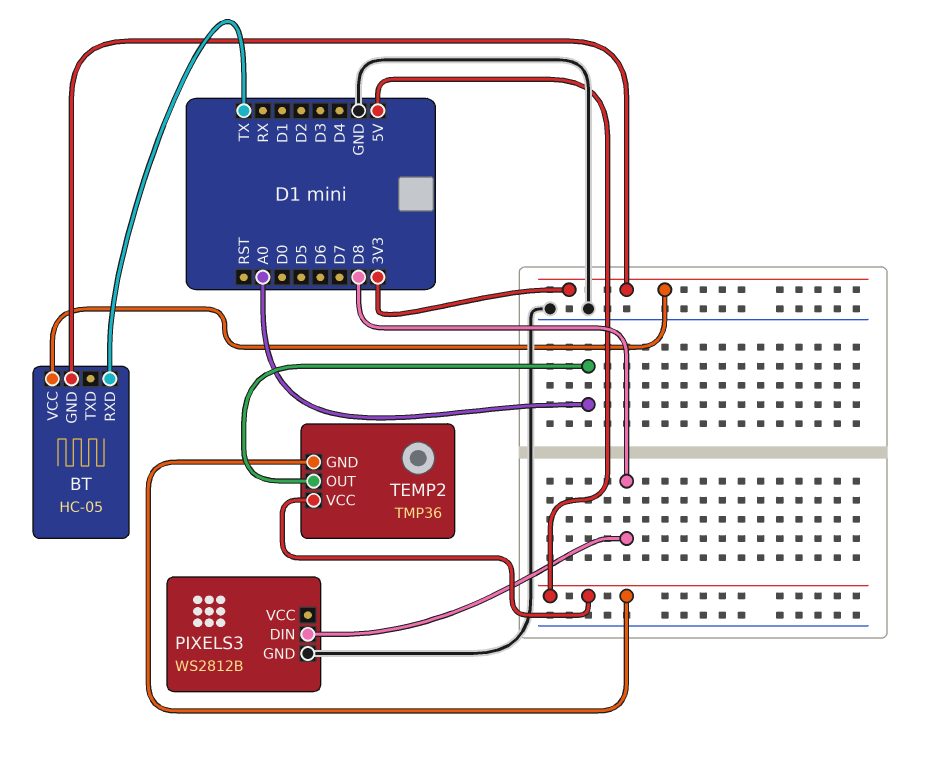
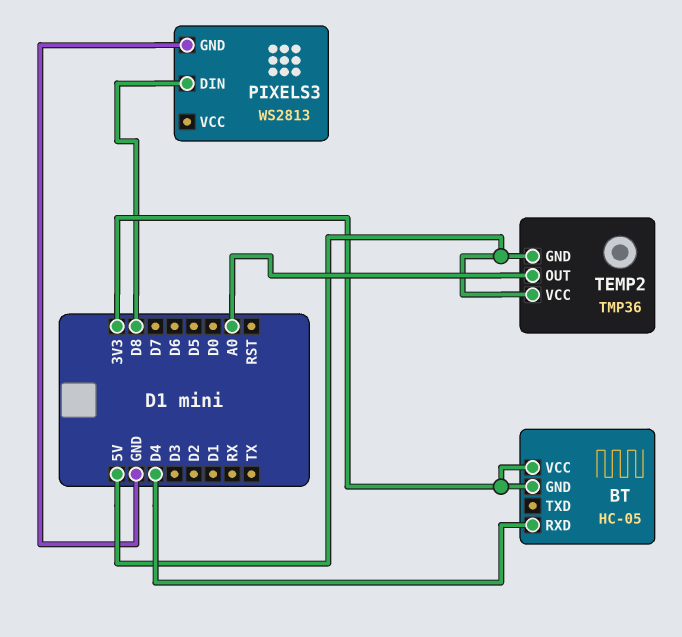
BT pin RXD: TX -> D4
PIXELS3: WS2812B -> WS2813

